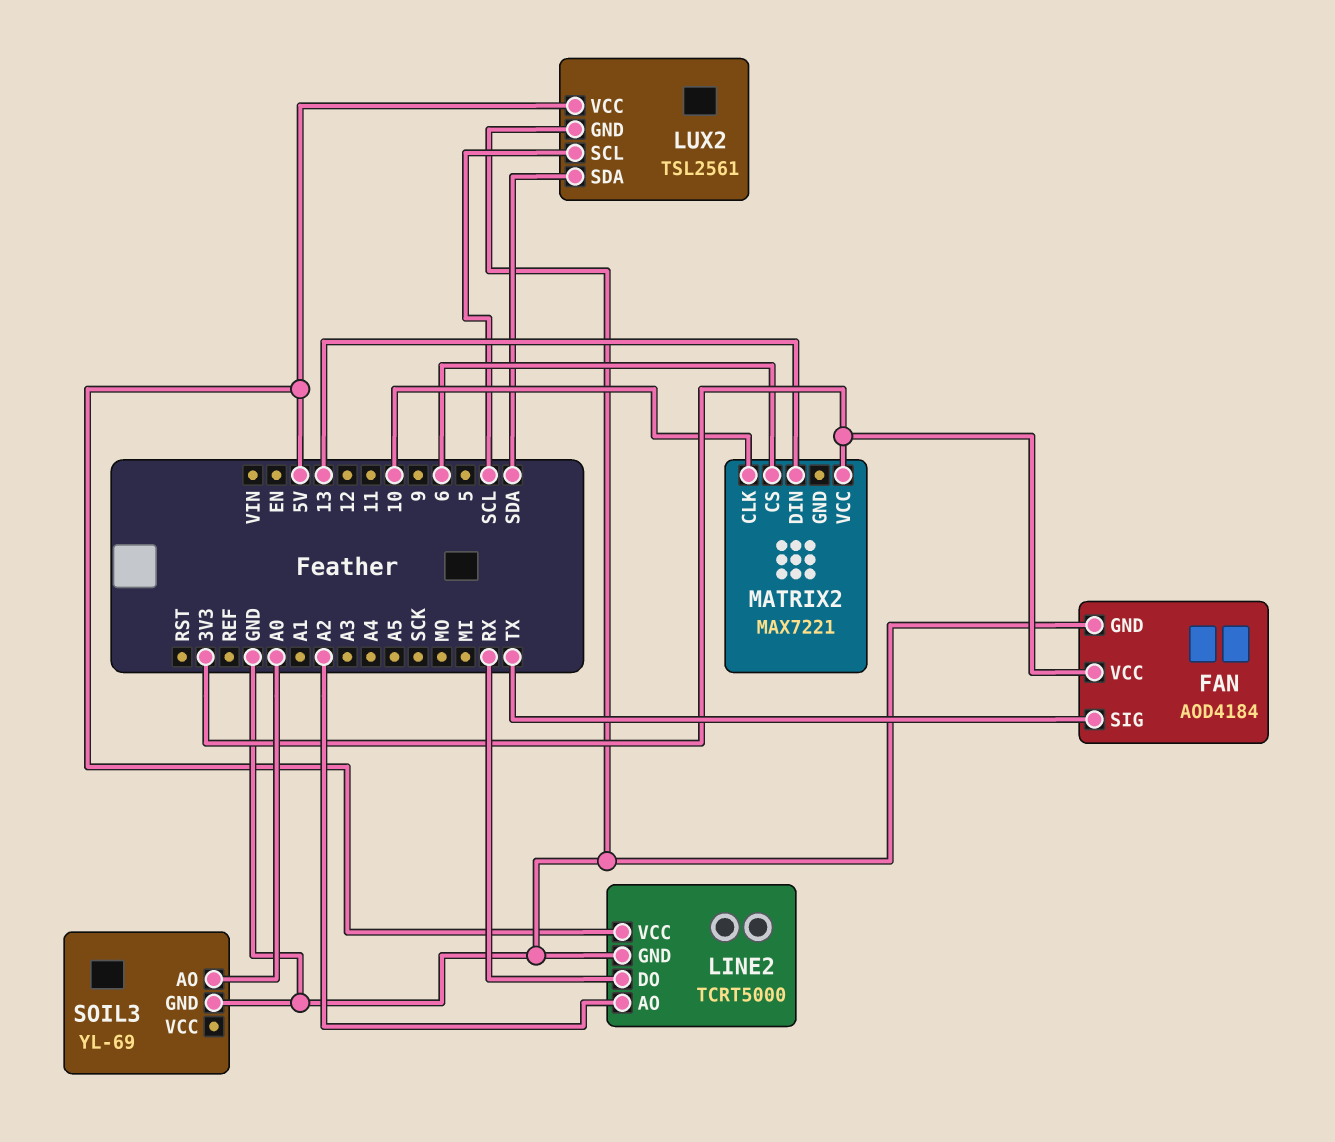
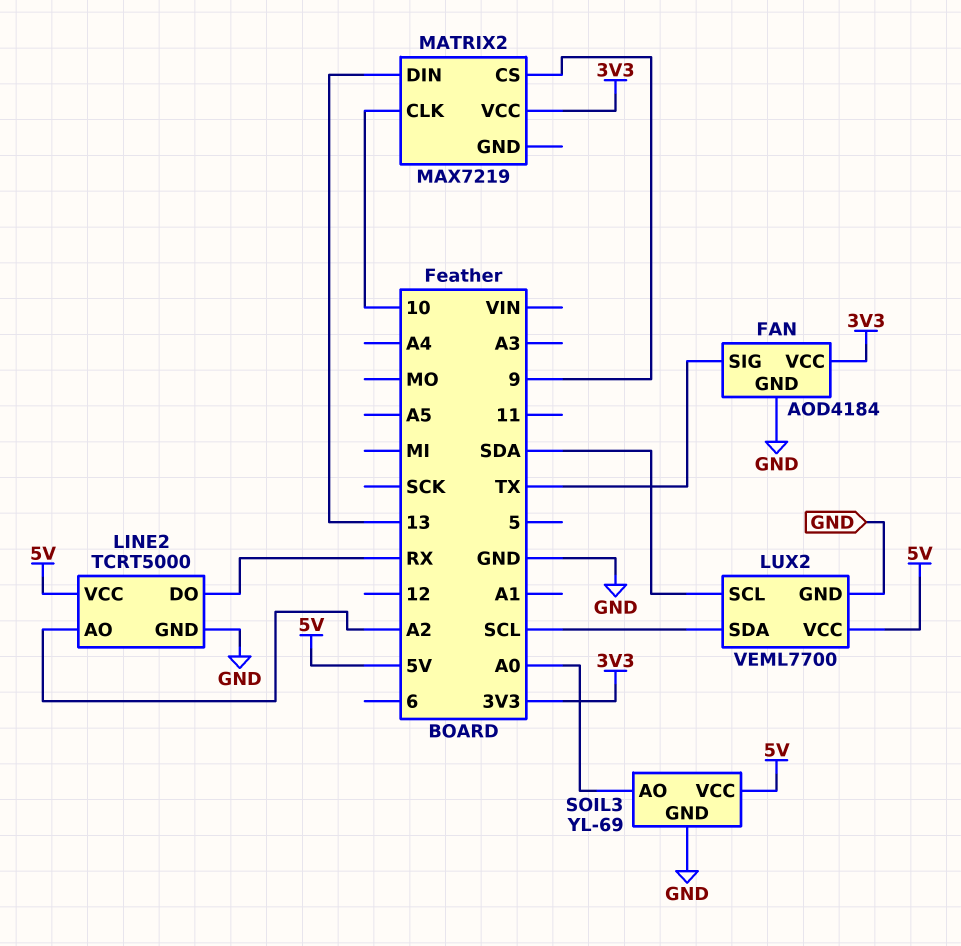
LUX2: TSL2561 -> VEML7700
LUX2 pin SCL: SCL -> SDA
LUX2 pin SDA: SDA -> SCL
MATRIX2: MAX7221 -> MAX7219
MATRIX2 pin CS: 6 -> 9
SOIL3 pin VCC: none -> 5V

